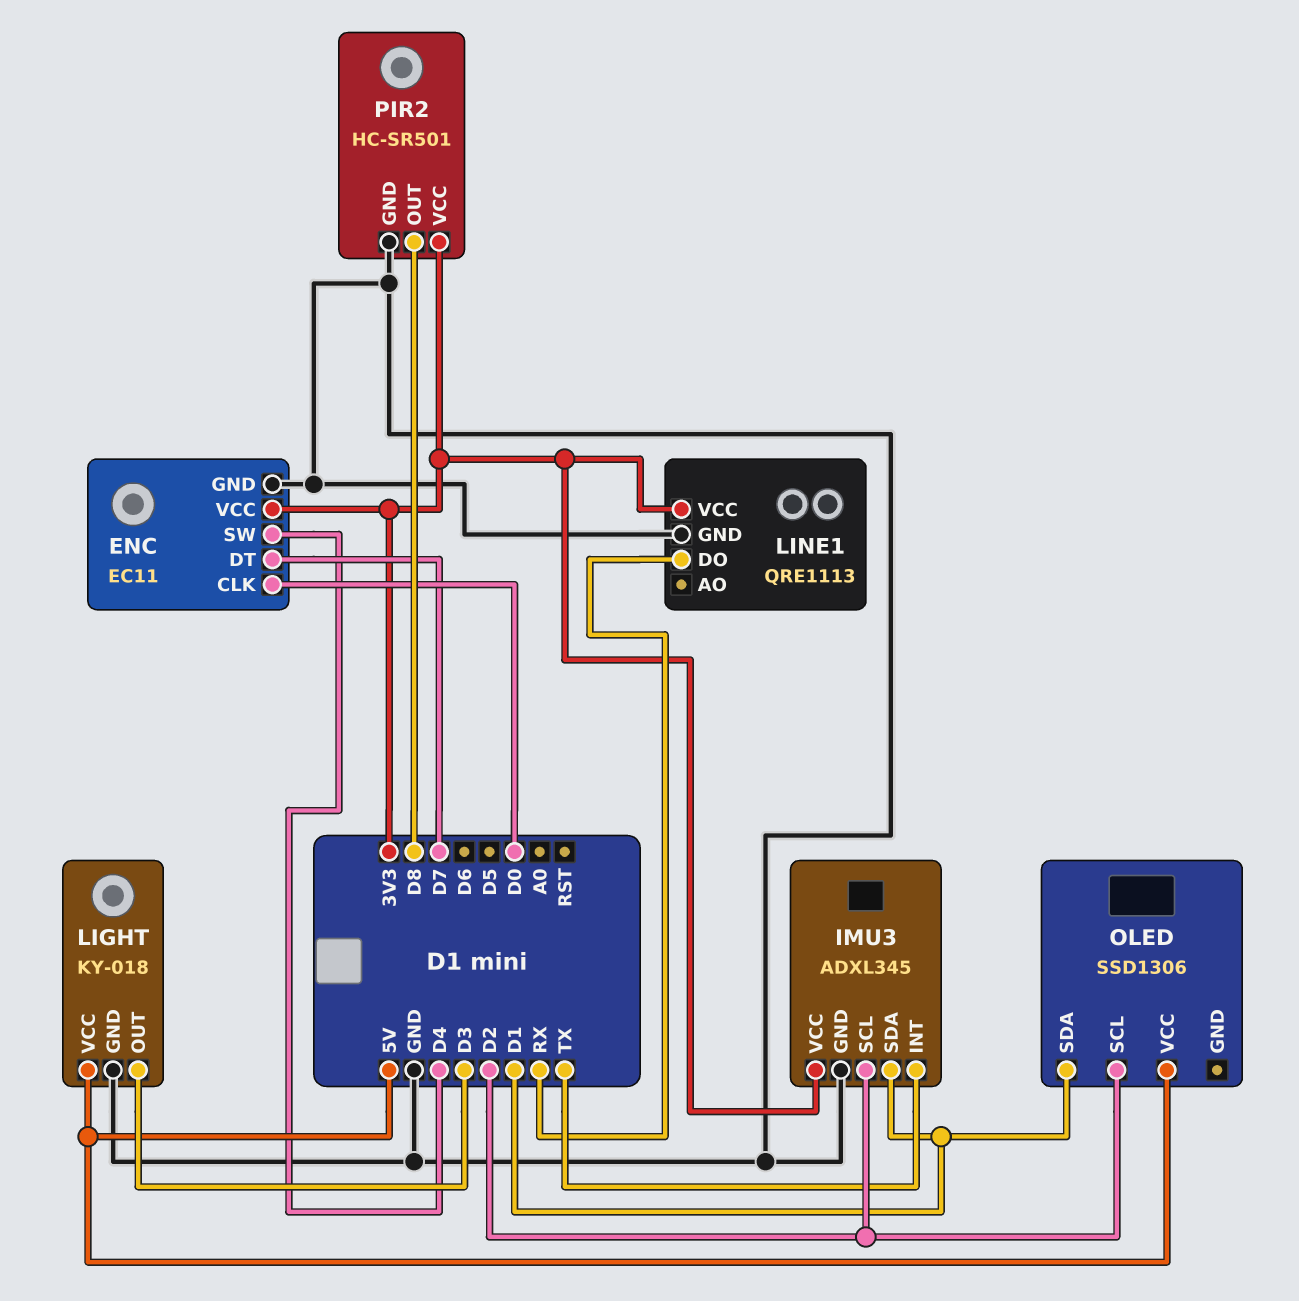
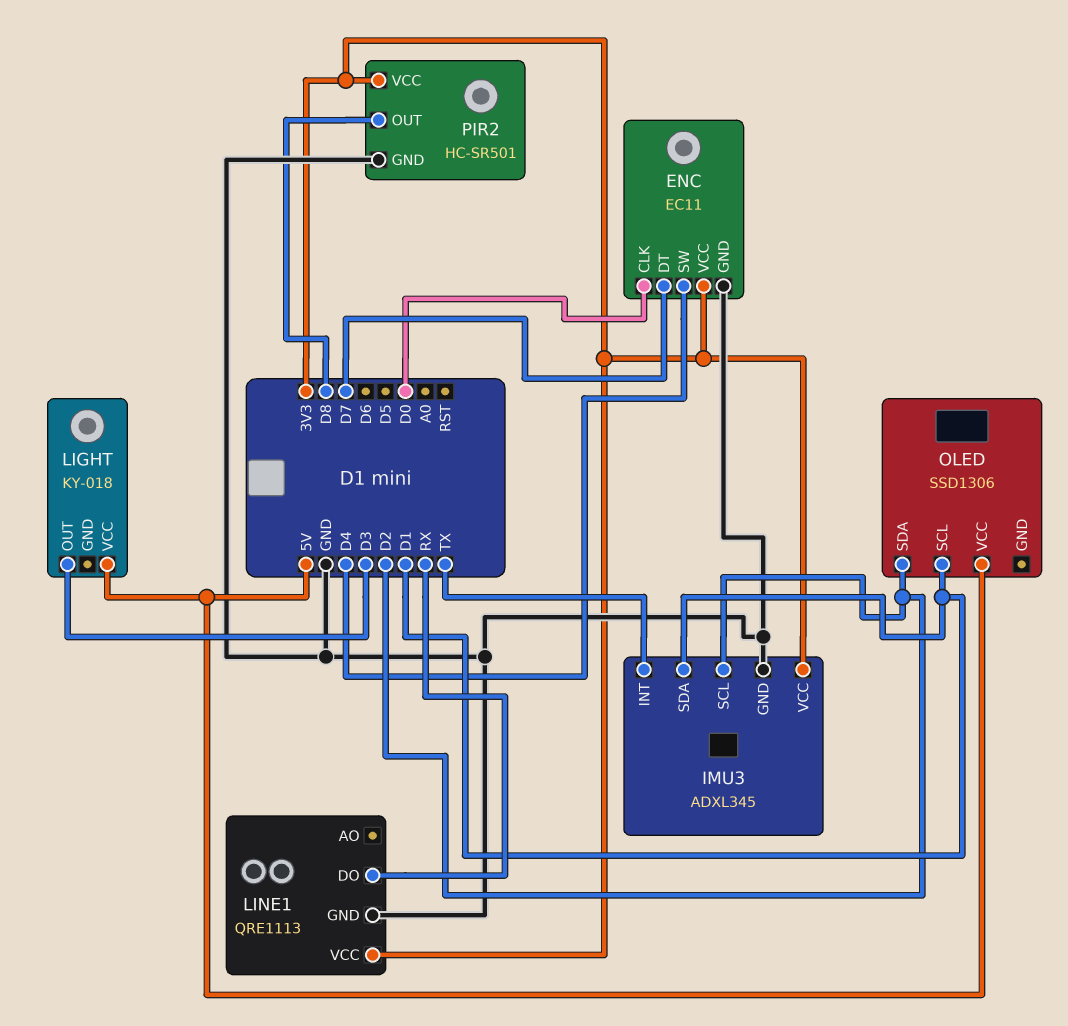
LIGHT pin GND: GND -> none
OLED pin SCL: D2 -> D1
OLED pin SDA: D1 -> D2

